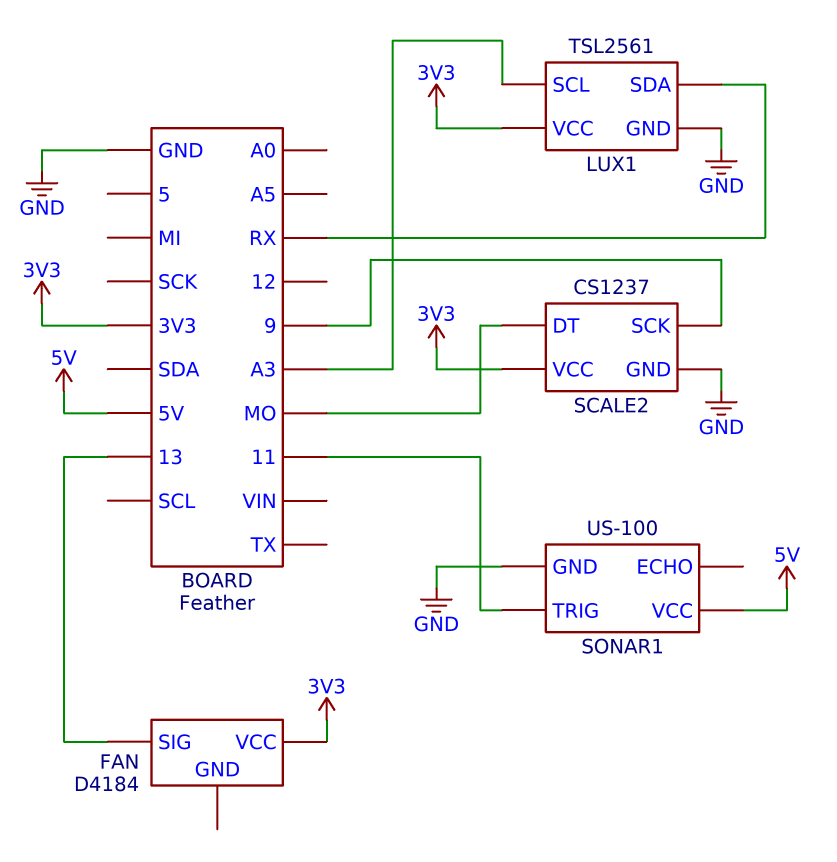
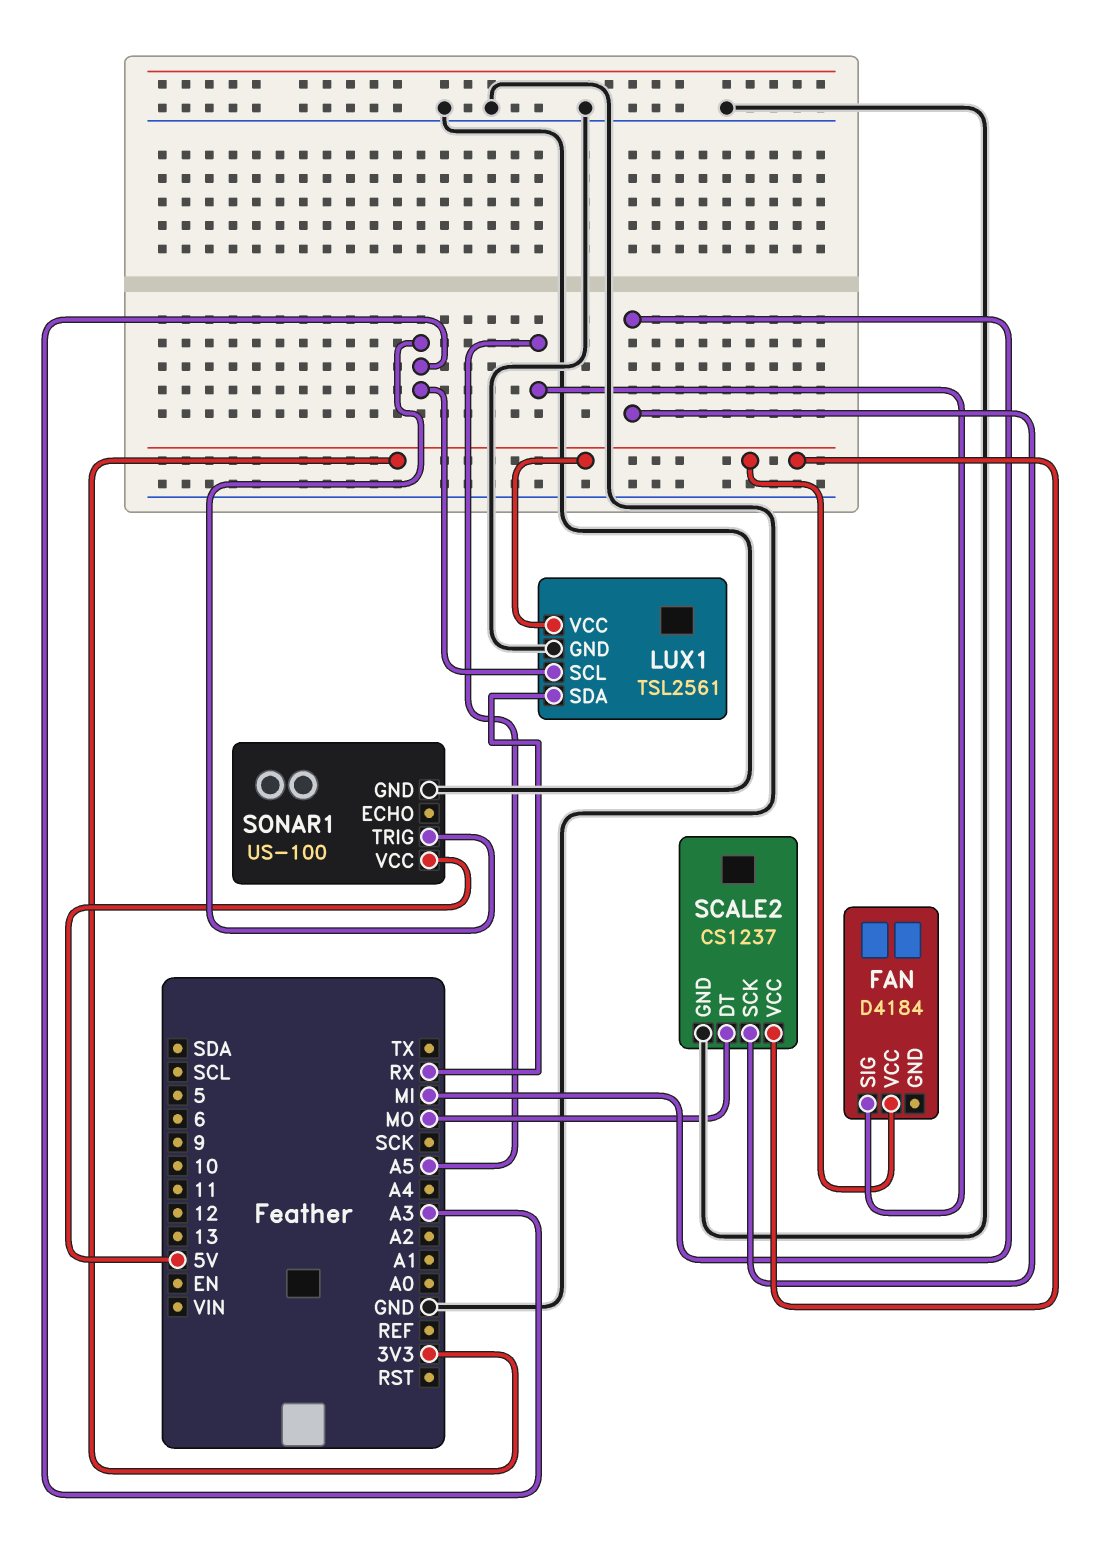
FAN pin SIG: 13 -> A5
SCALE2 pin SCK: 9 -> MI
SONAR1 pin TRIG: 11 -> A3

